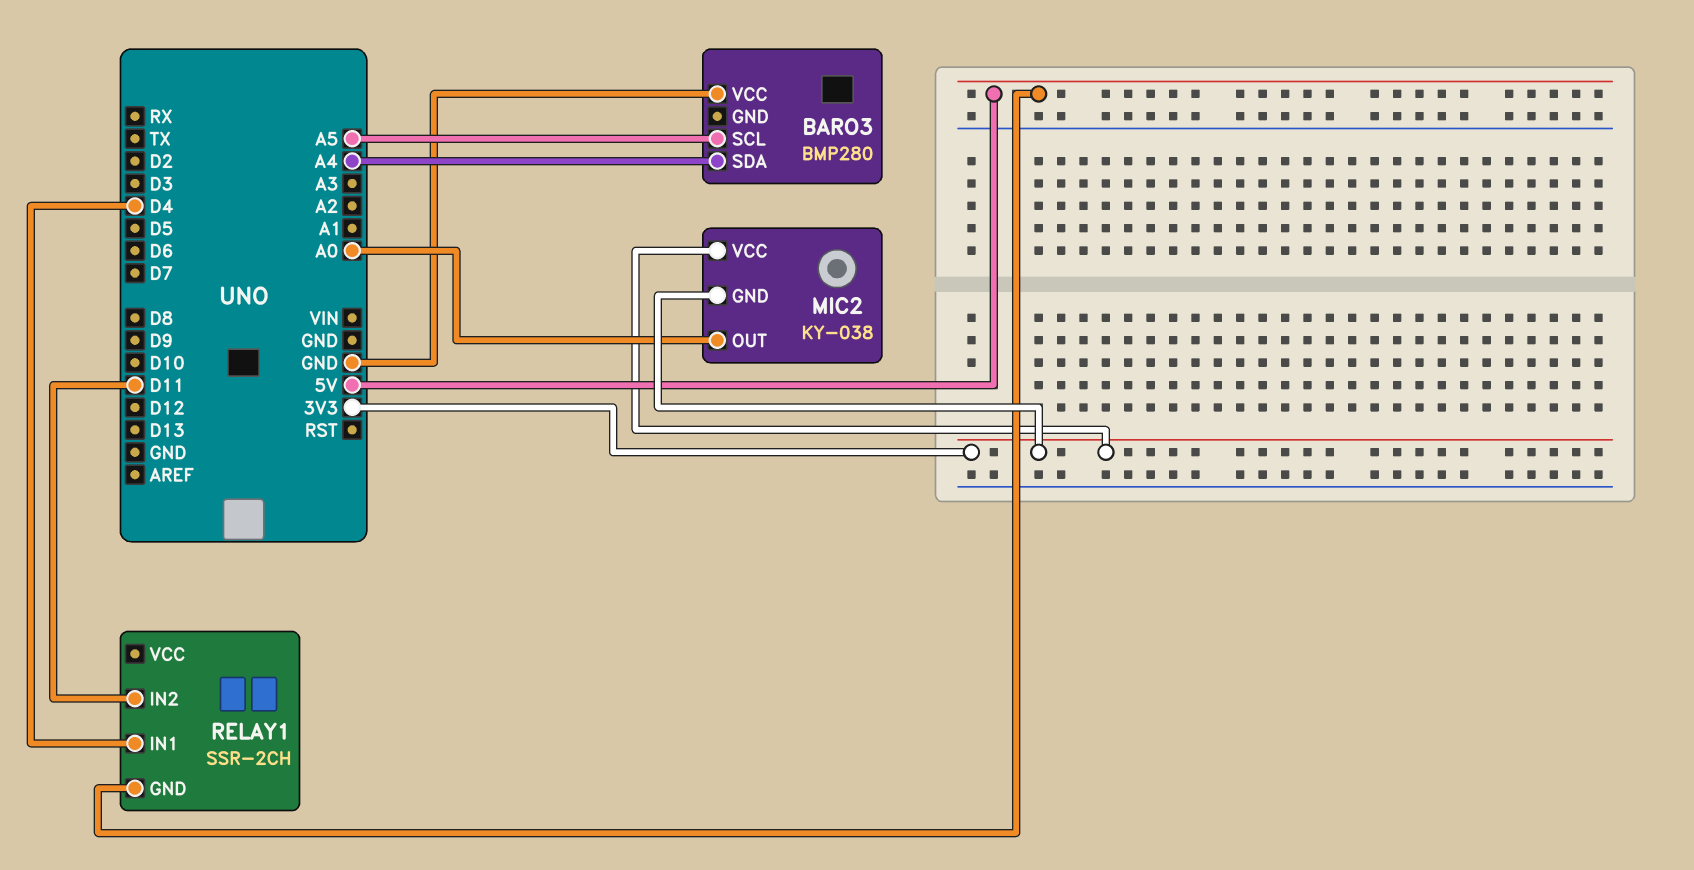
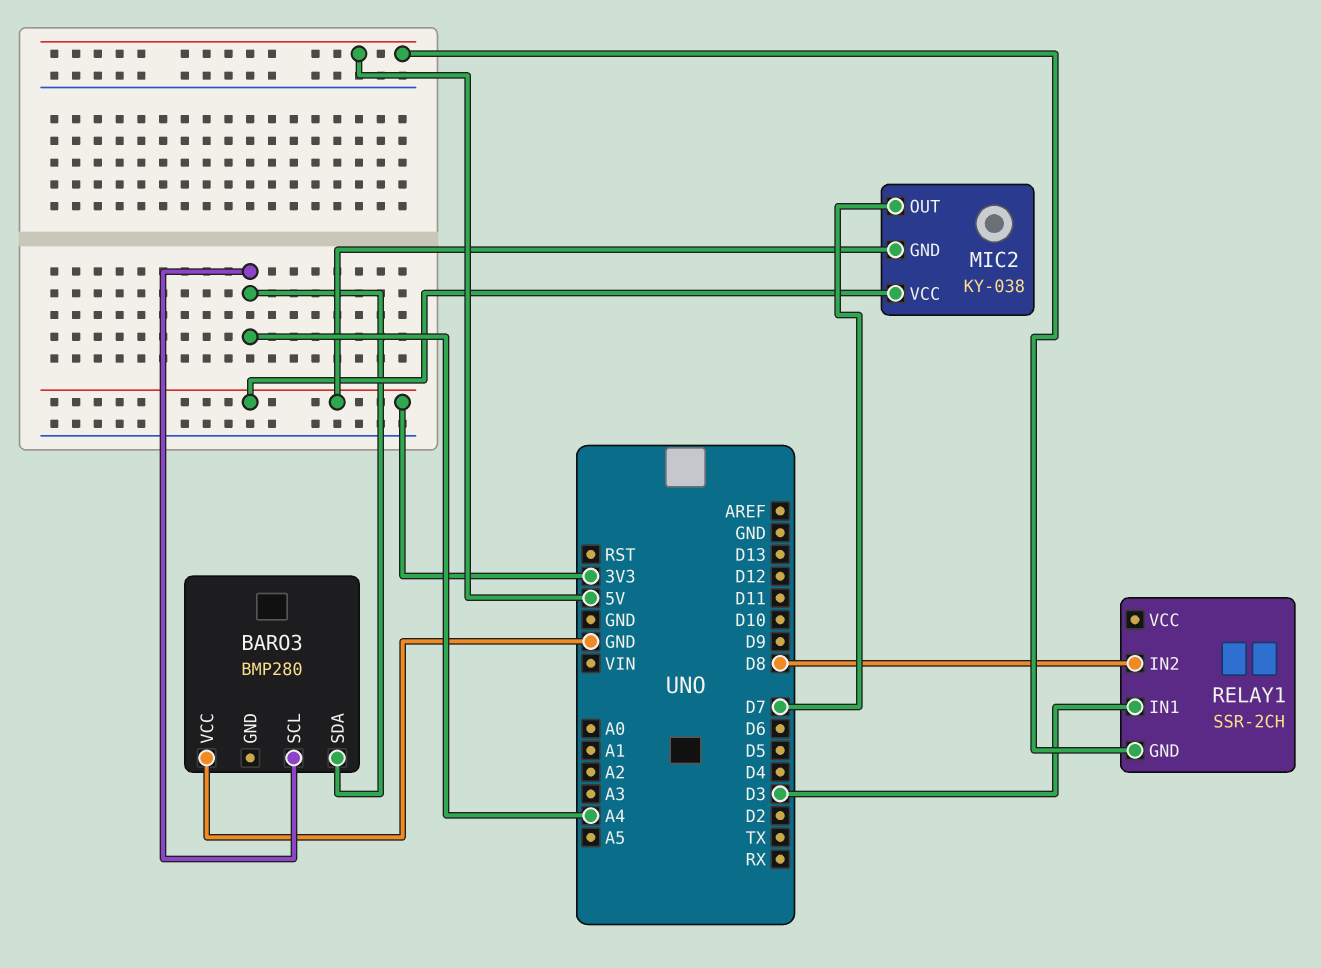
BARO3 pin SCL: A5 -> A4
MIC2 pin OUT: A0 -> D7
RELAY1 pin IN1: D4 -> D3
RELAY1 pin IN2: D11 -> D8

